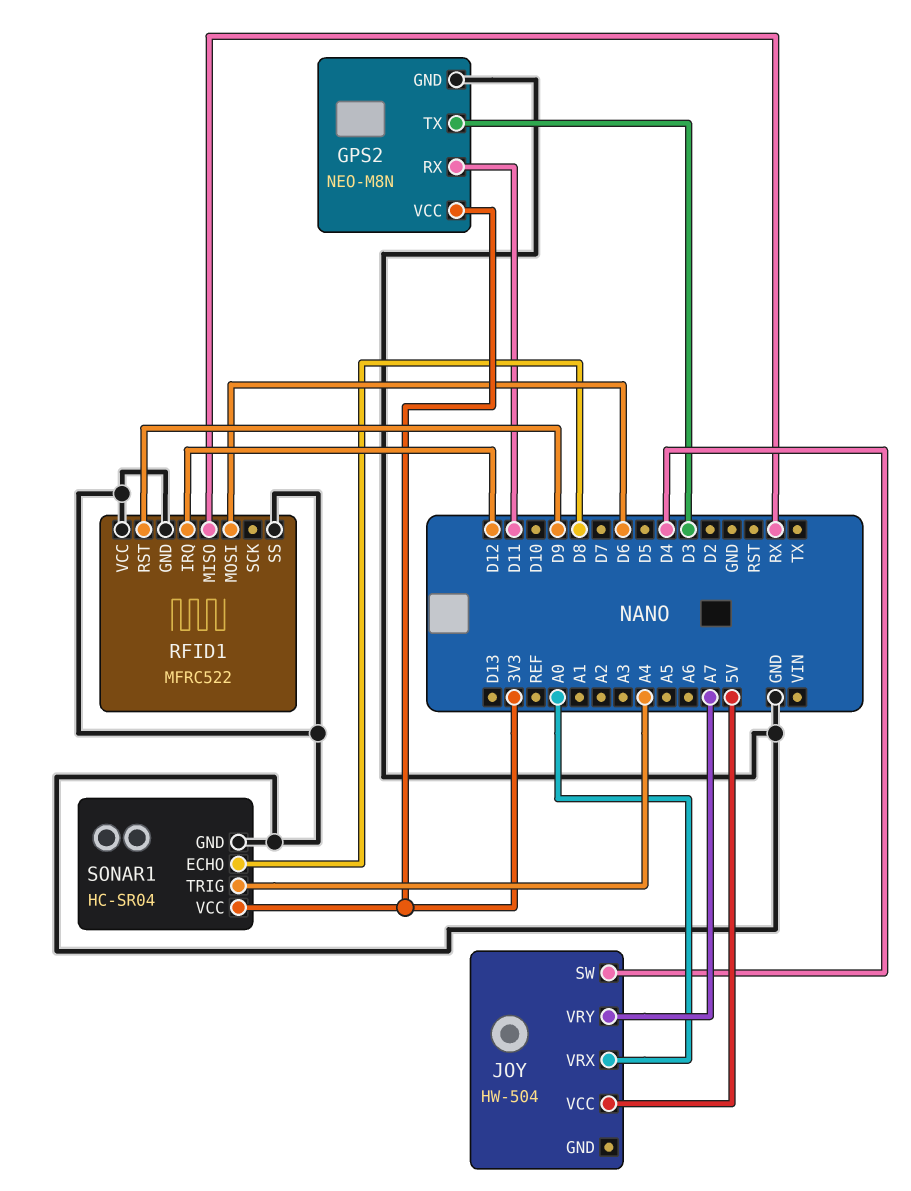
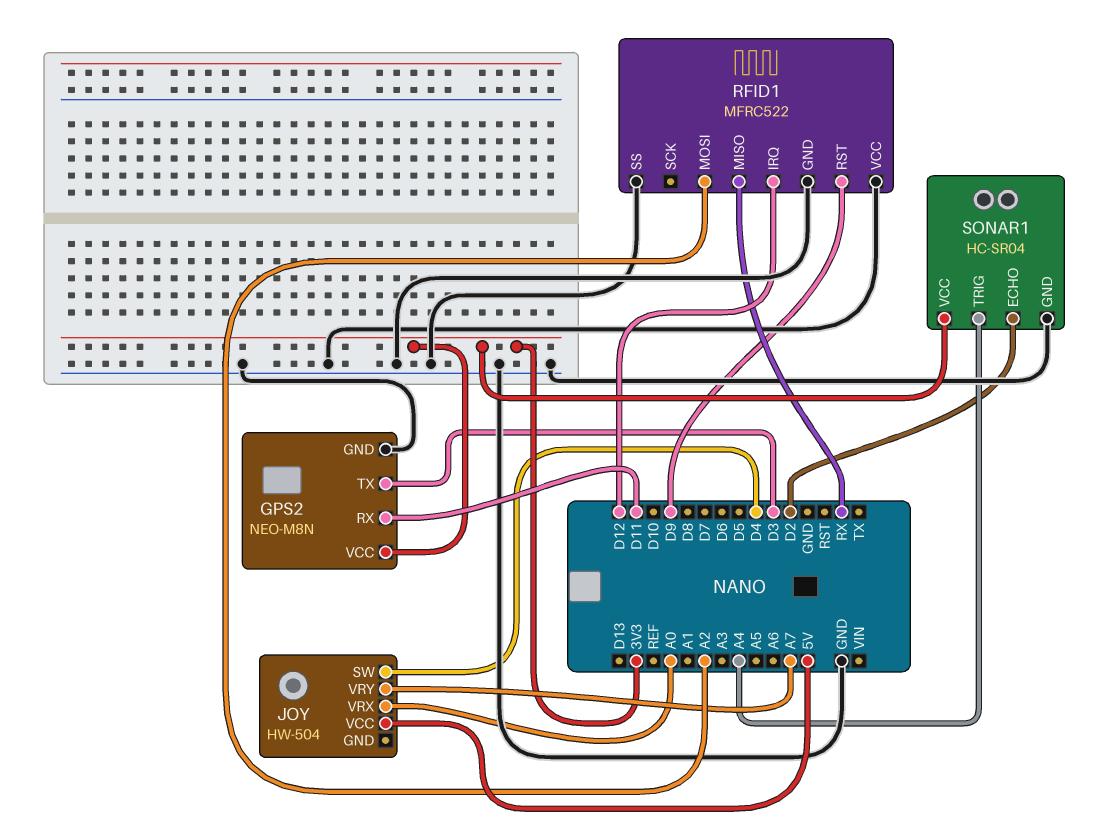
RFID1 pin MOSI: D6 -> A2
SONAR1 pin ECHO: D8 -> D2

